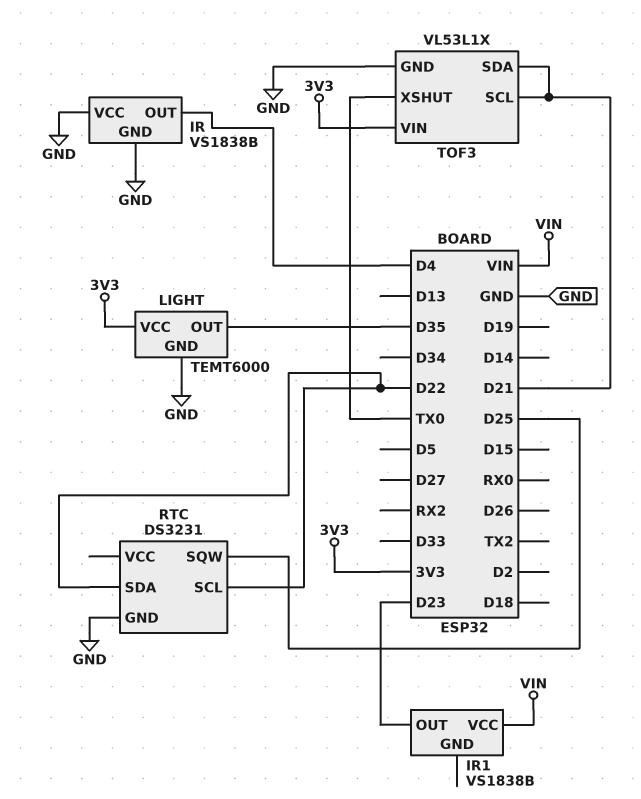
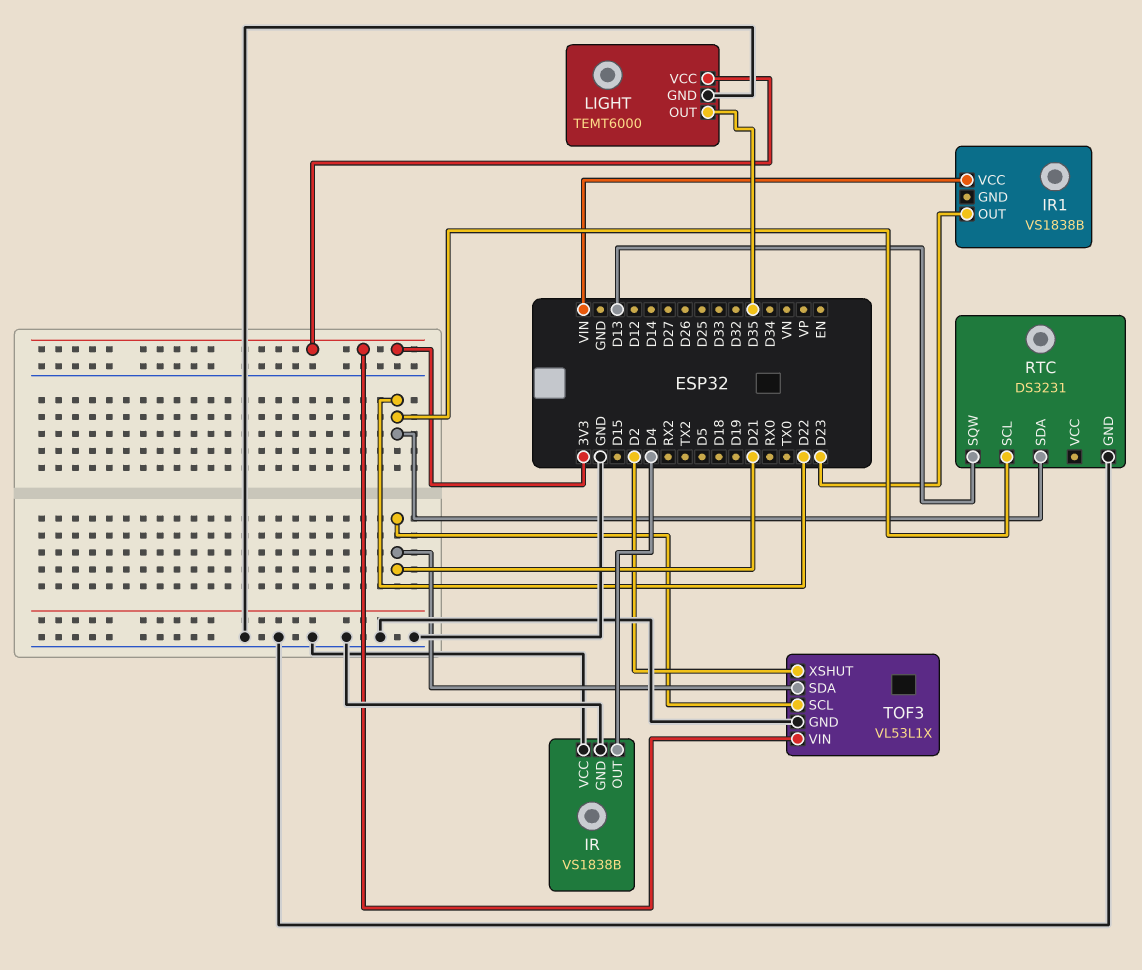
RTC pin SQW: D25 -> D13
TOF3 pin XSHUT: TX0 -> D2

